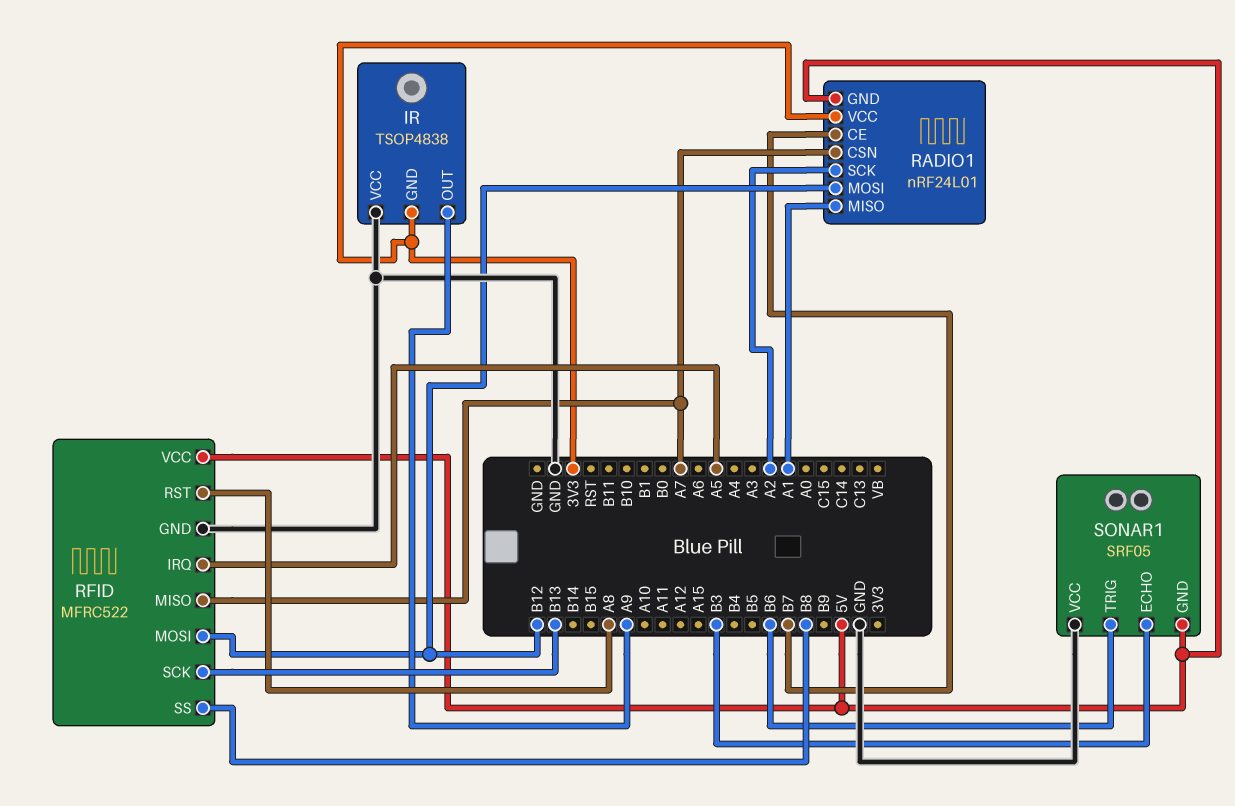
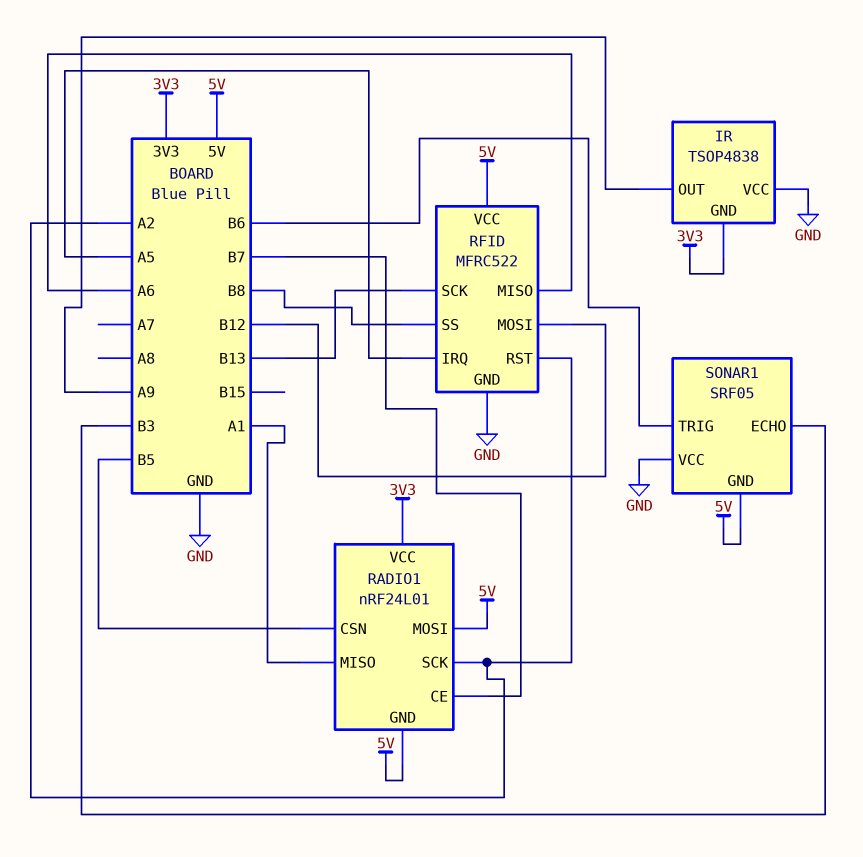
RADIO1 pin CSN: A7 -> B5
RADIO1 pin MOSI: B12 -> 5V
RFID pin MISO: A7 -> A6
RFID pin RST: A8 -> A2

